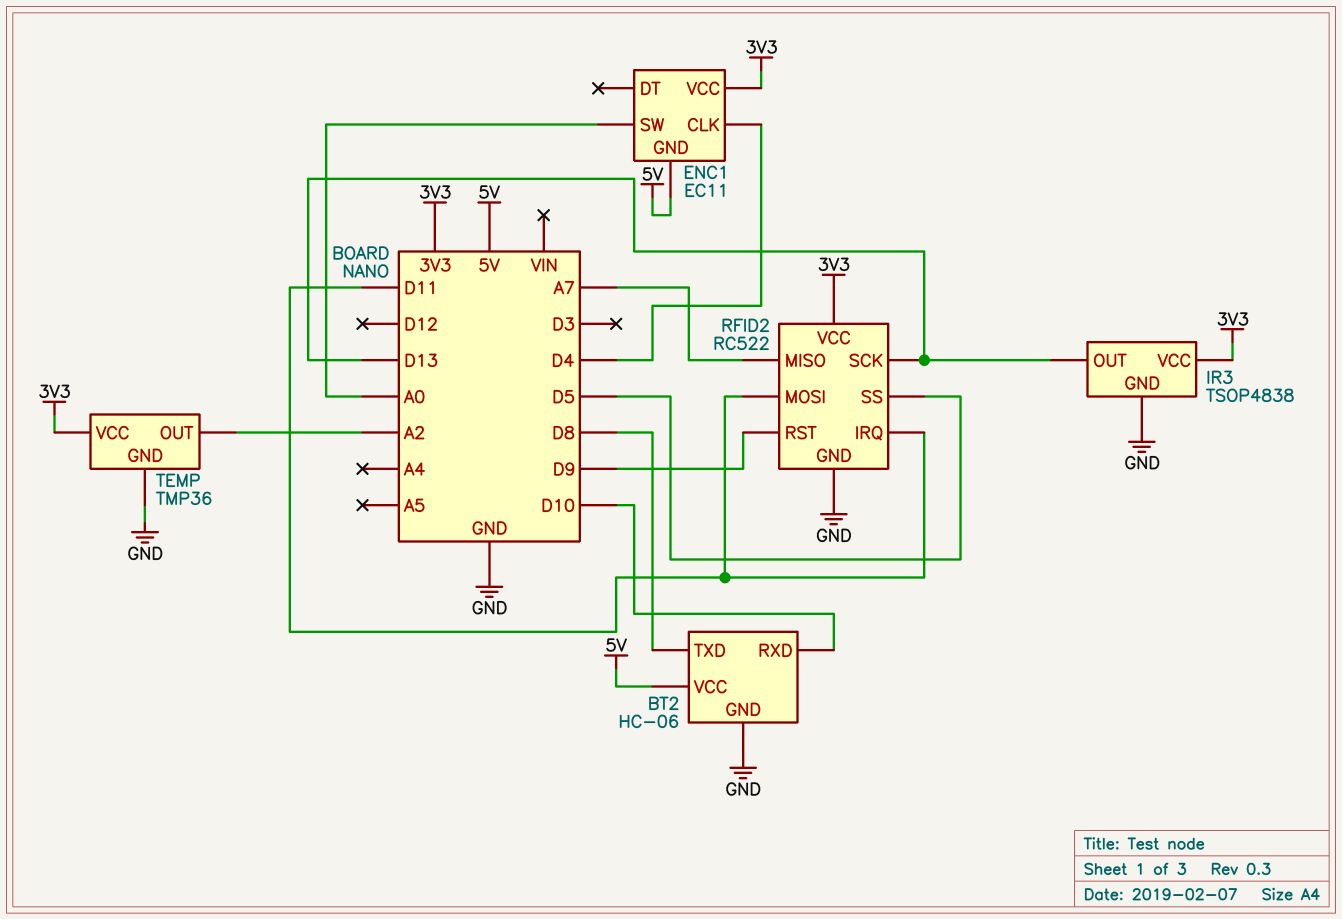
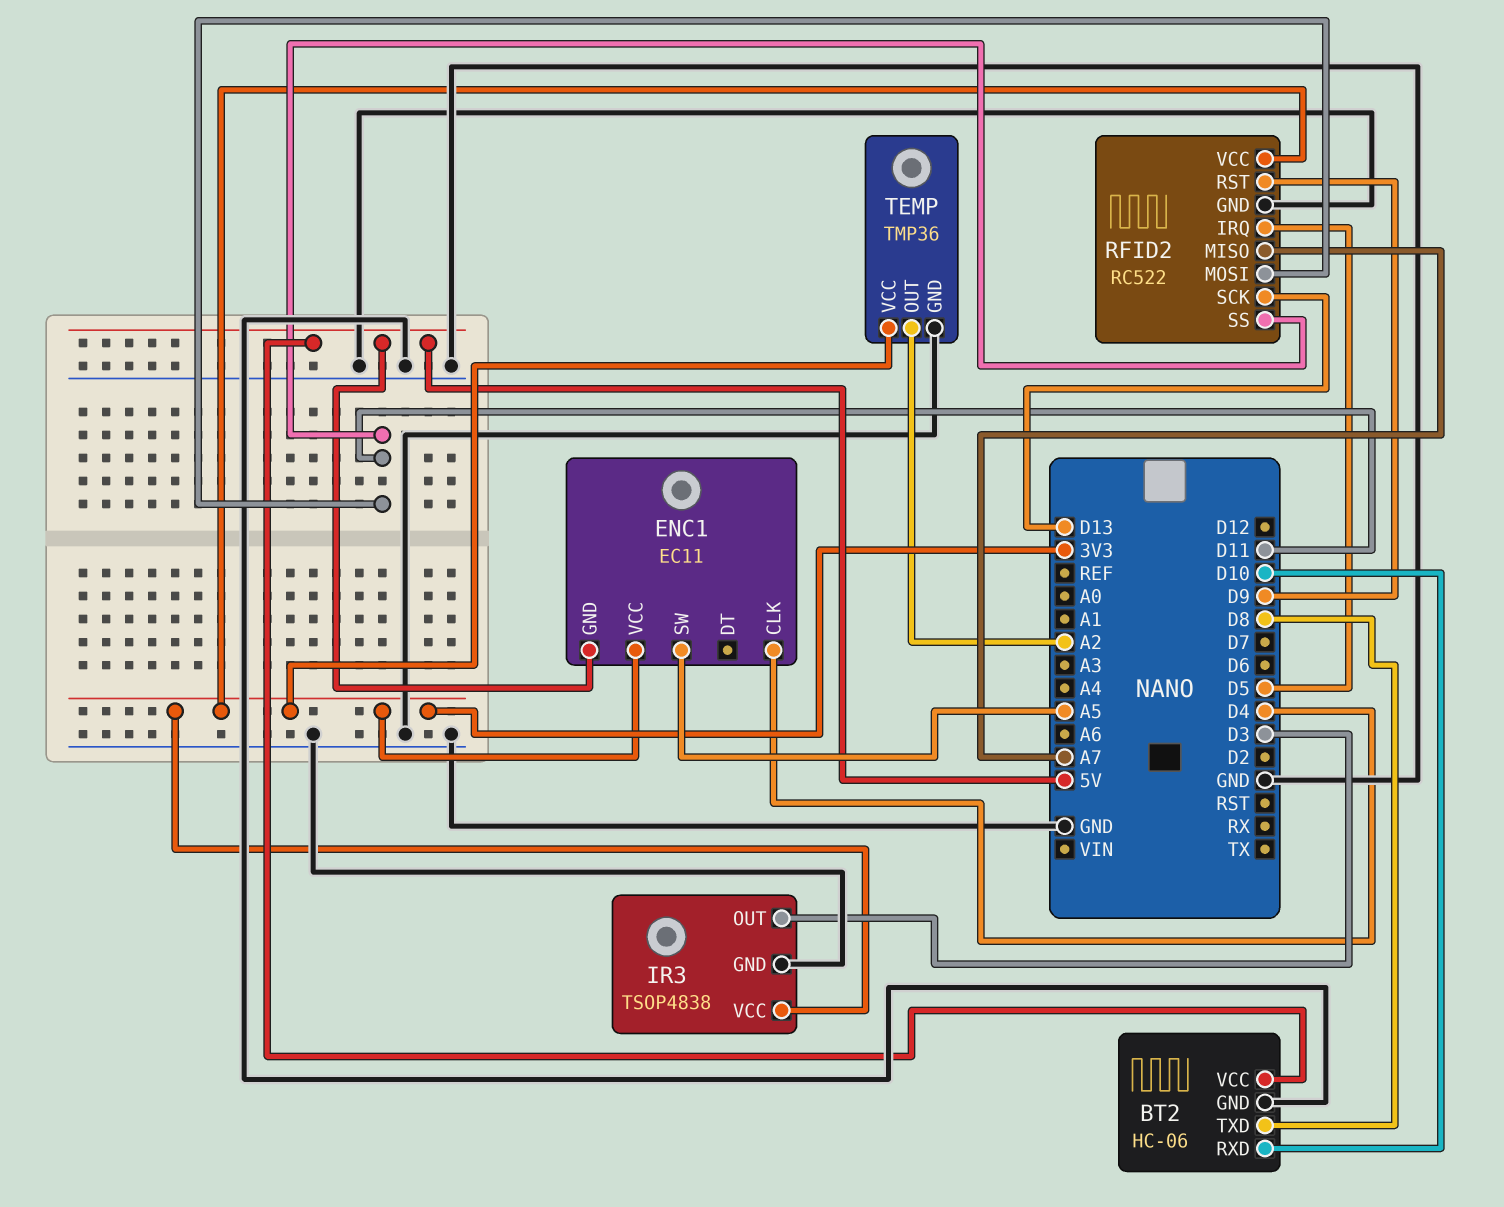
ENC1 pin SW: A0 -> A5
IR3 pin OUT: D13 -> D3
RFID2 pin IRQ: D11 -> D5
RFID2 pin SS: D5 -> D11

